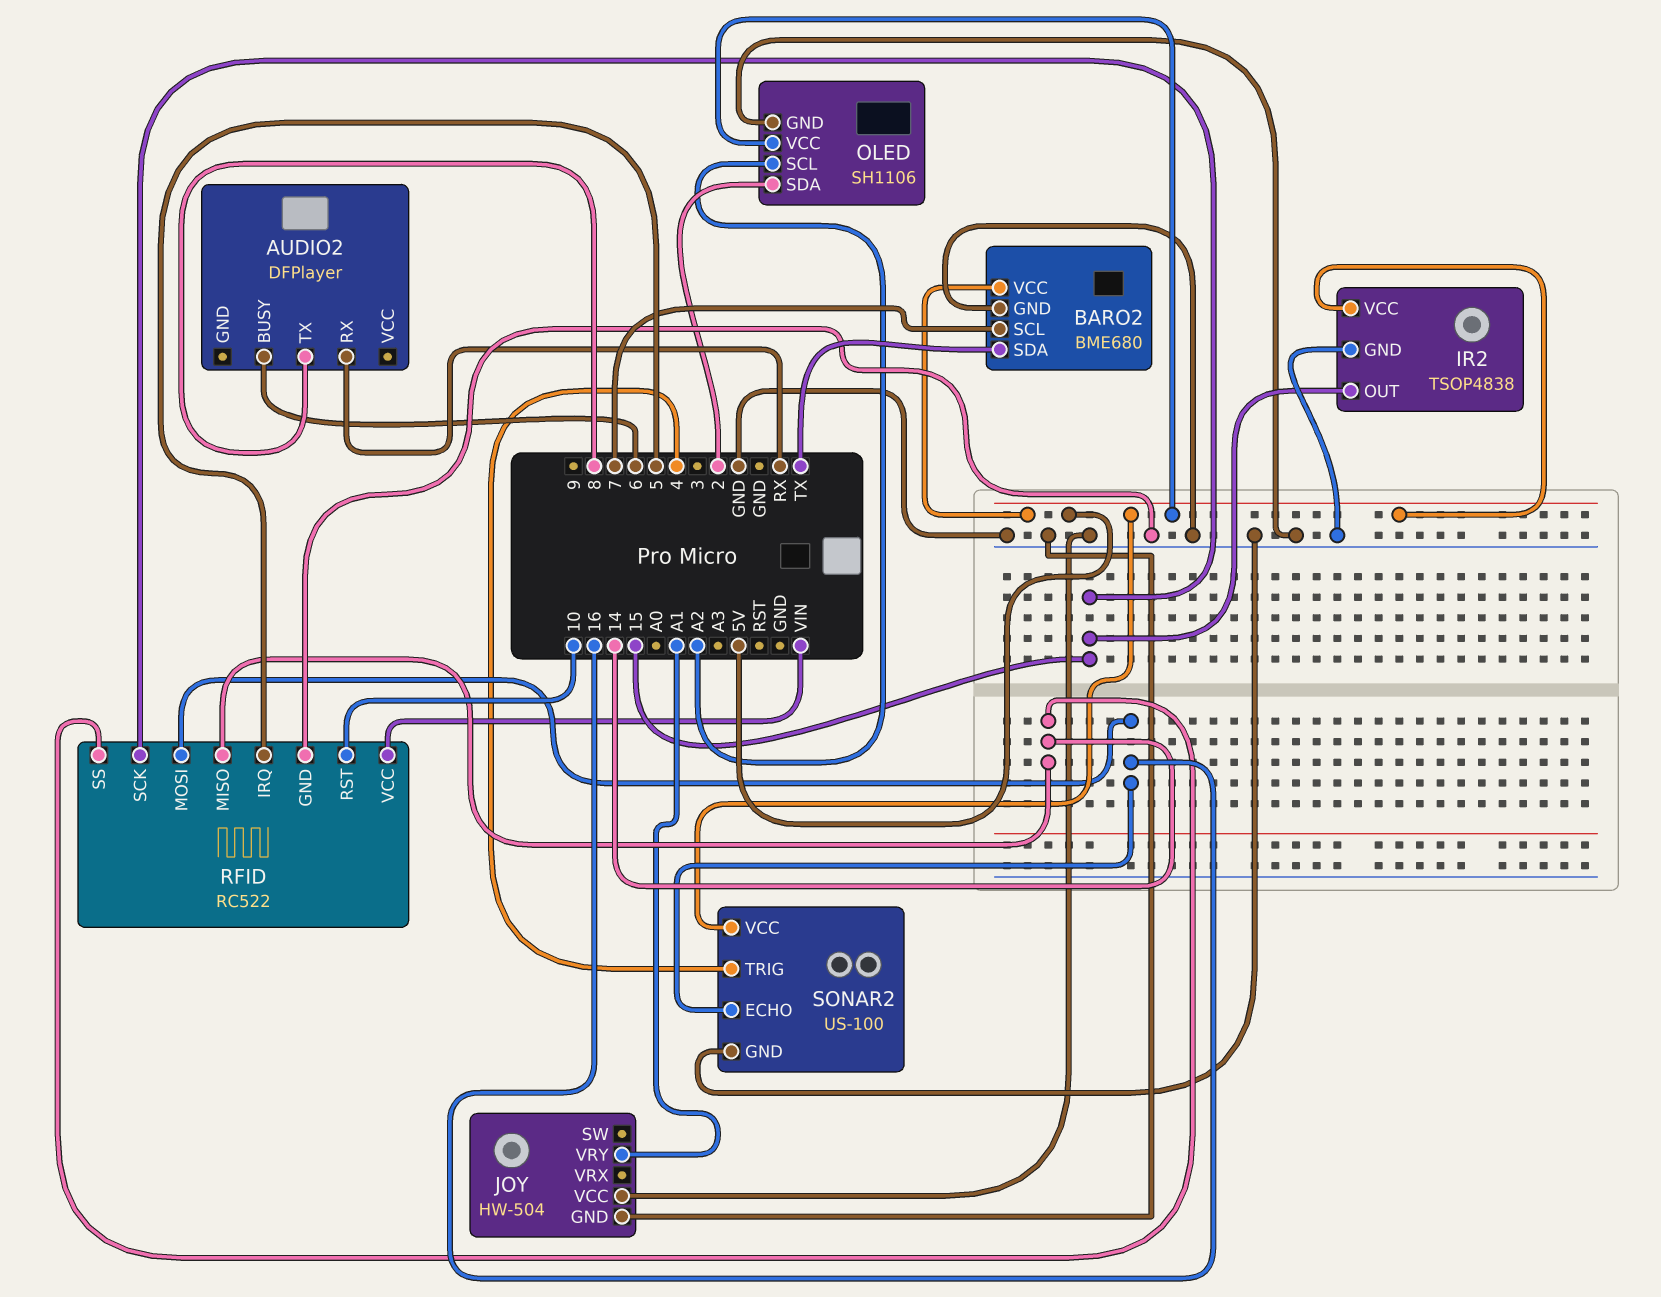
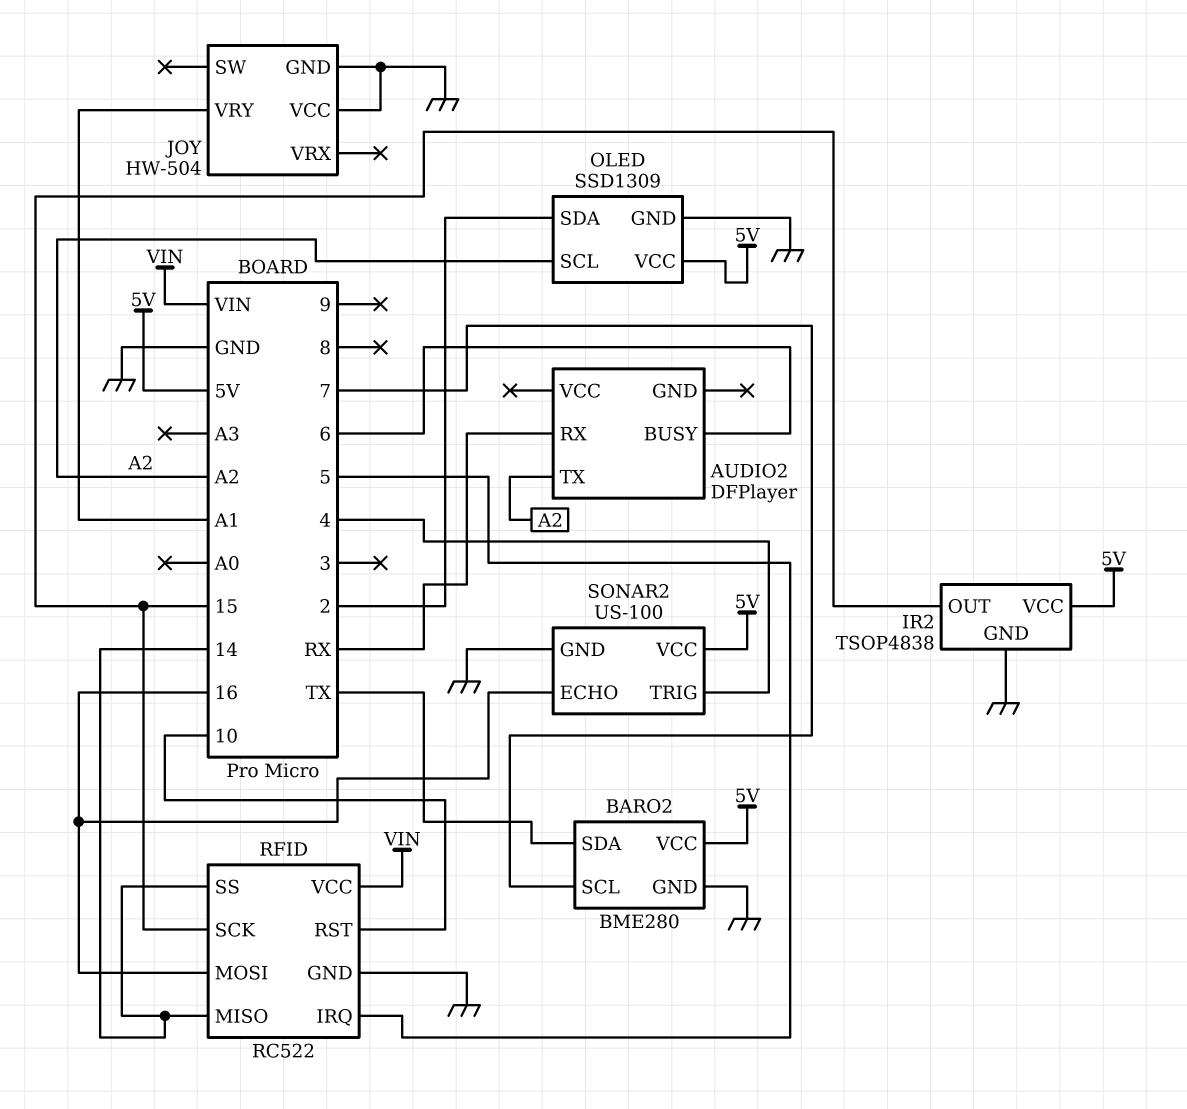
AUDIO2 pin TX: 8 -> A2
BARO2: BME680 -> BME280
OLED: SH1106 -> SSD1309

